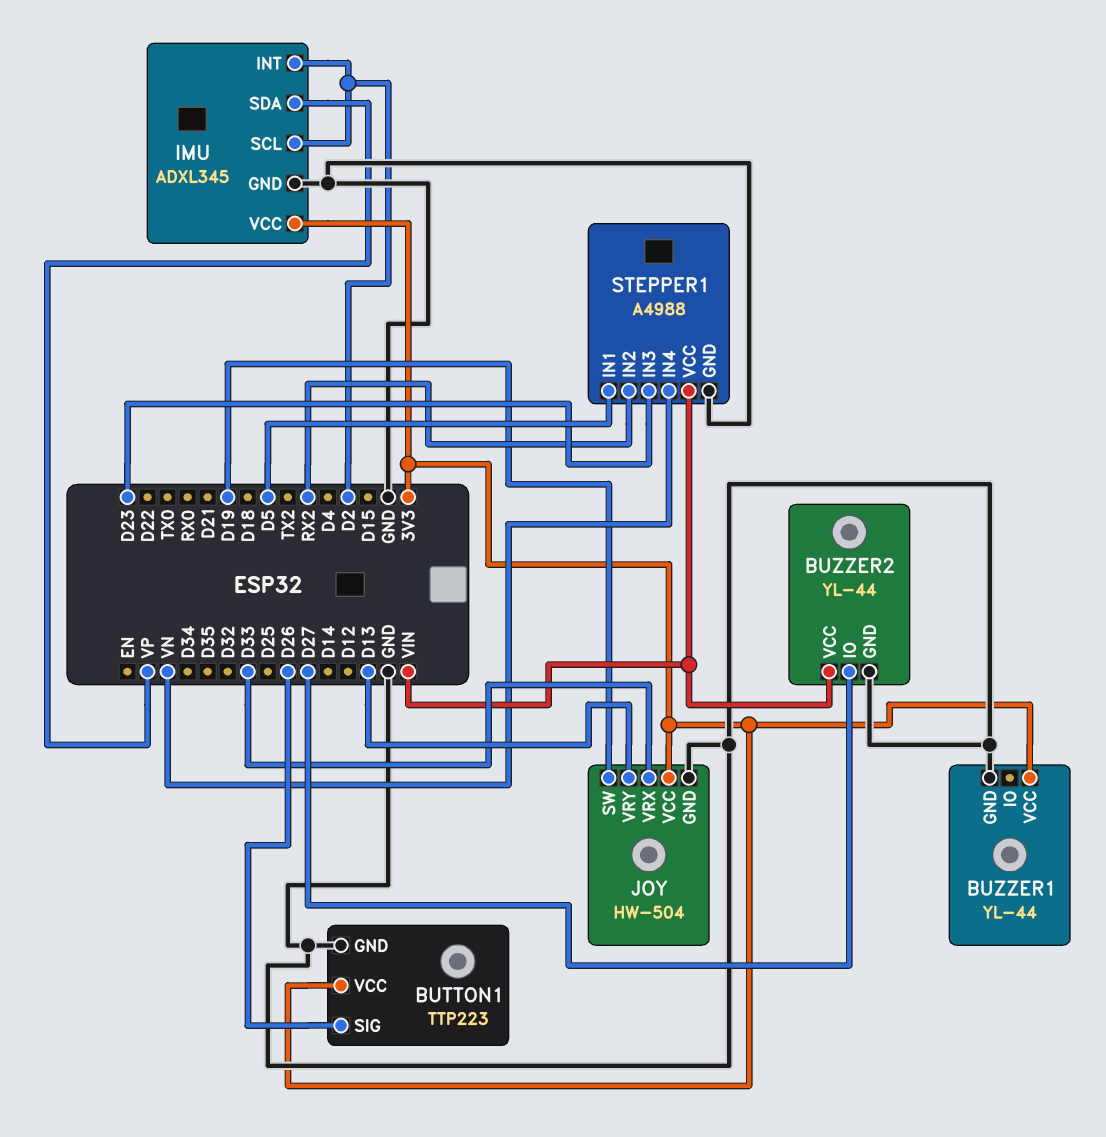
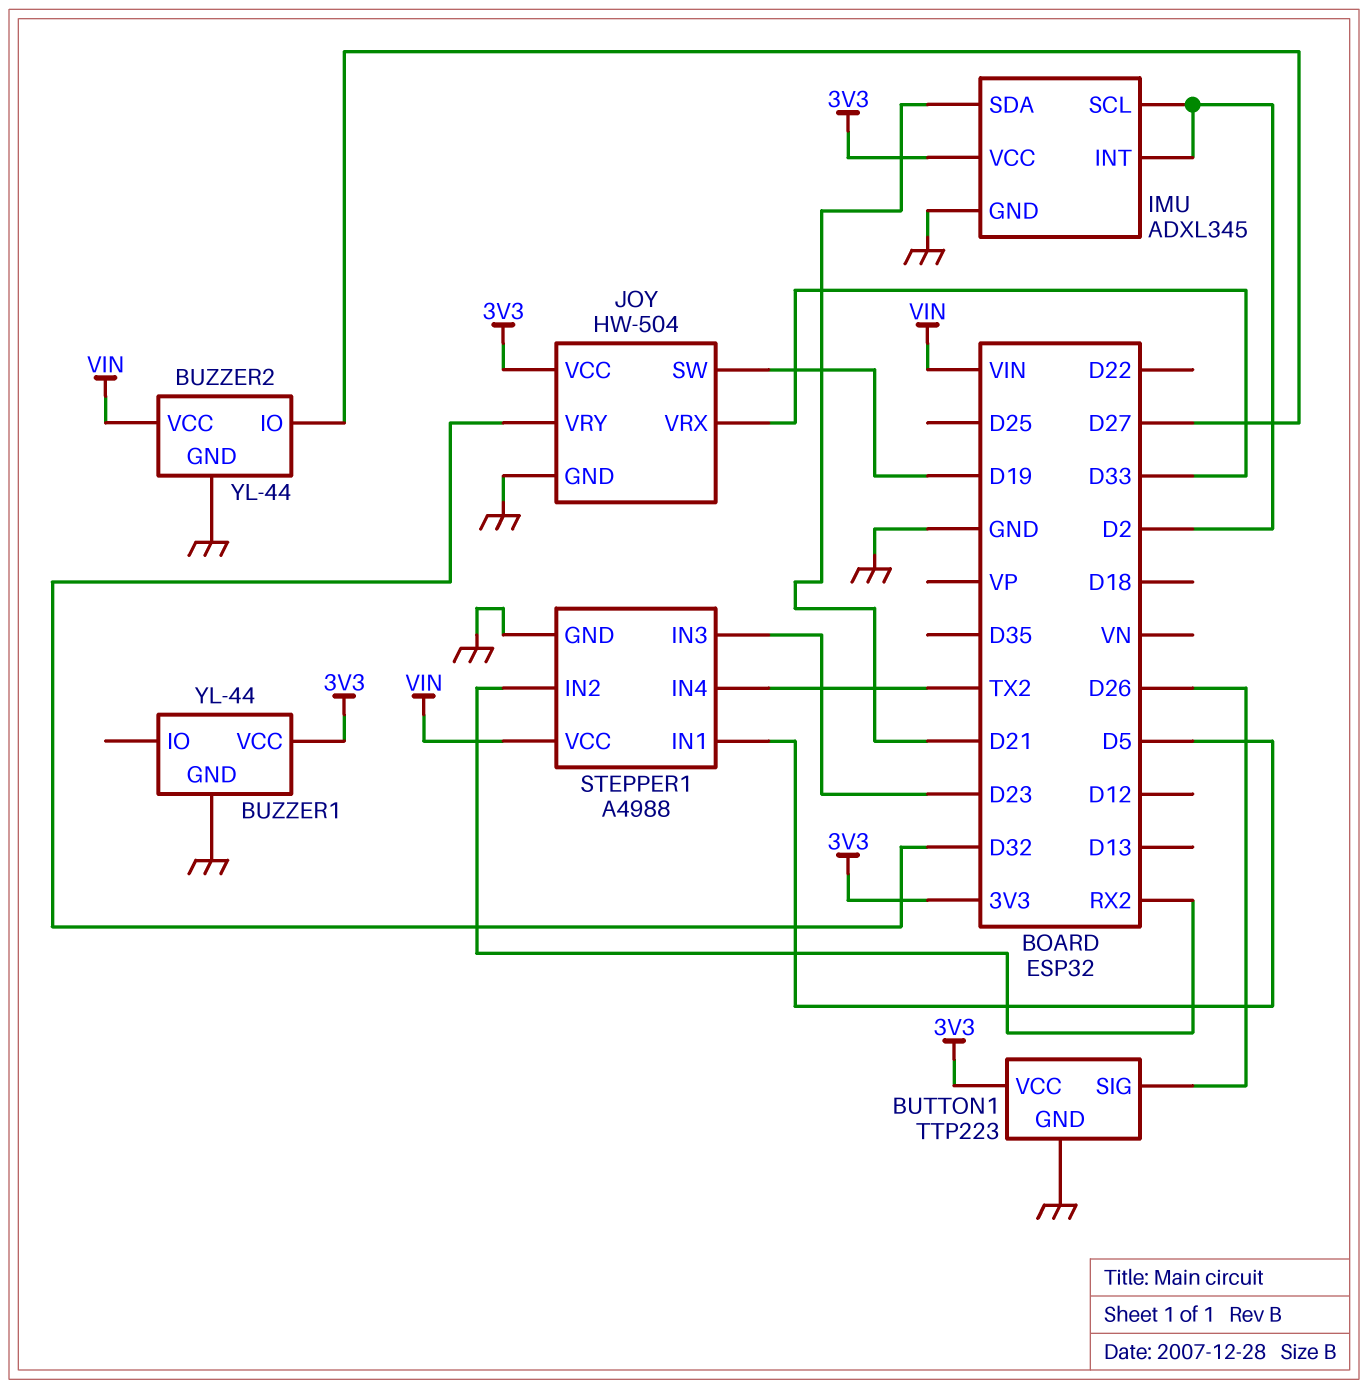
IMU pin SDA: VP -> D21
JOY pin VRY: D13 -> D32
STEPPER1 pin IN4: VN -> TX2

